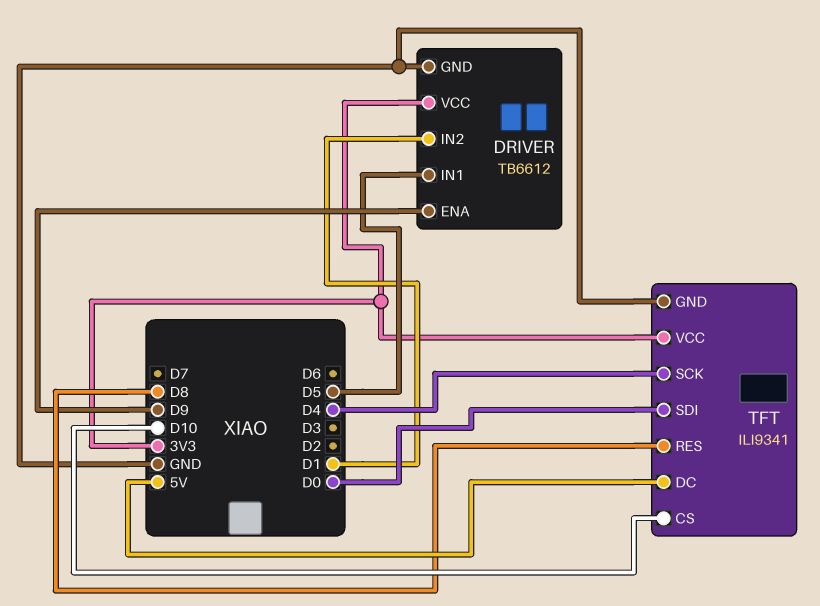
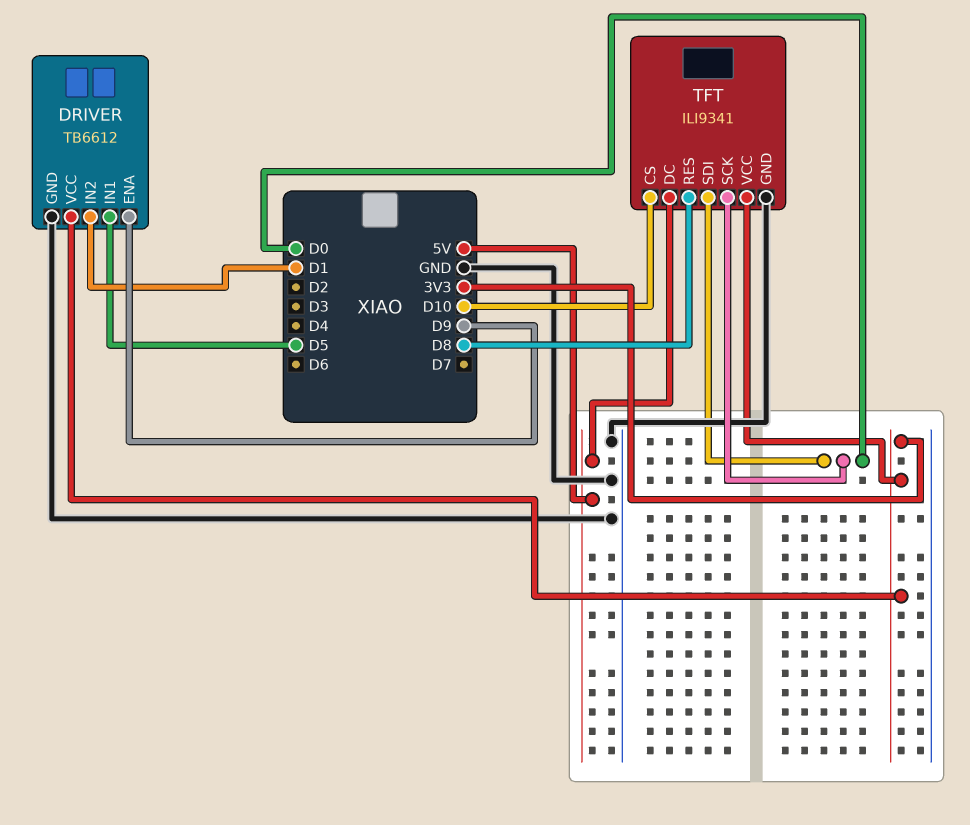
TFT pin SCK: D4 -> D0

